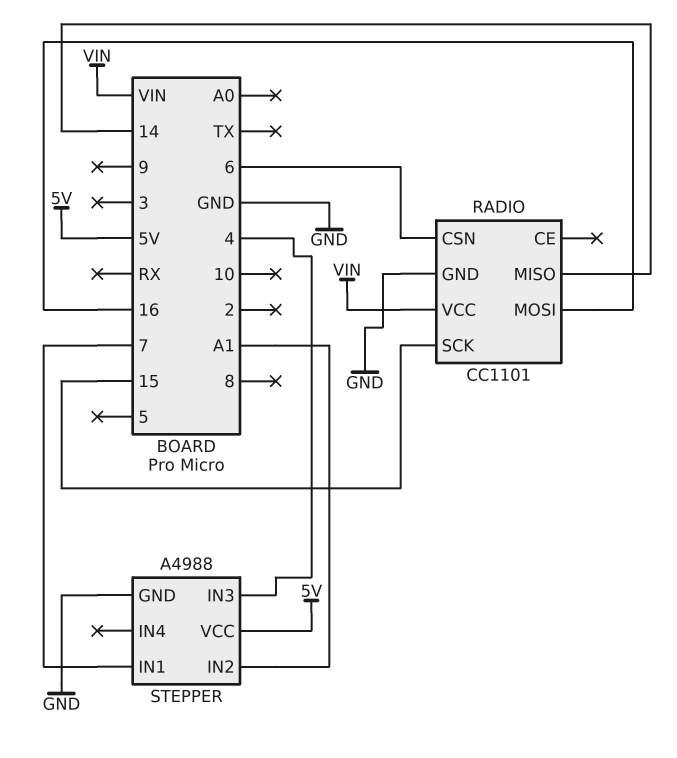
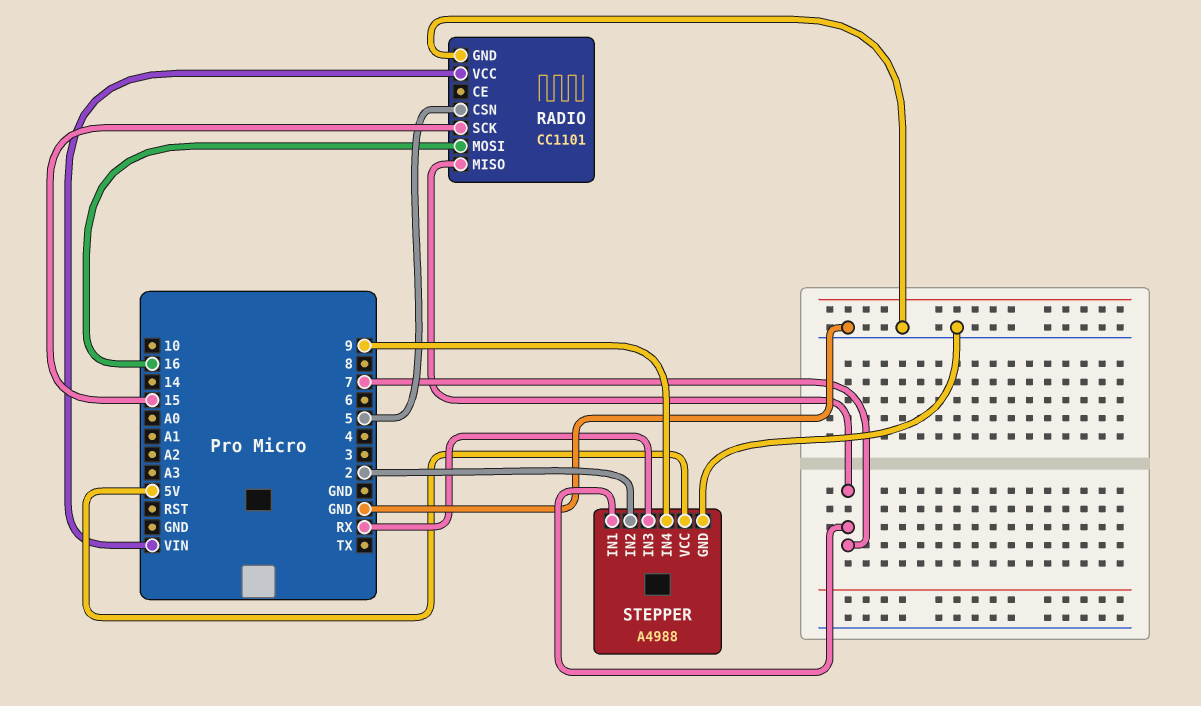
RADIO pin CSN: 6 -> 5
RADIO pin MISO: 14 -> 7
STEPPER pin IN2: A1 -> 2
STEPPER pin IN3: 4 -> RX
STEPPER pin IN4: none -> 9

